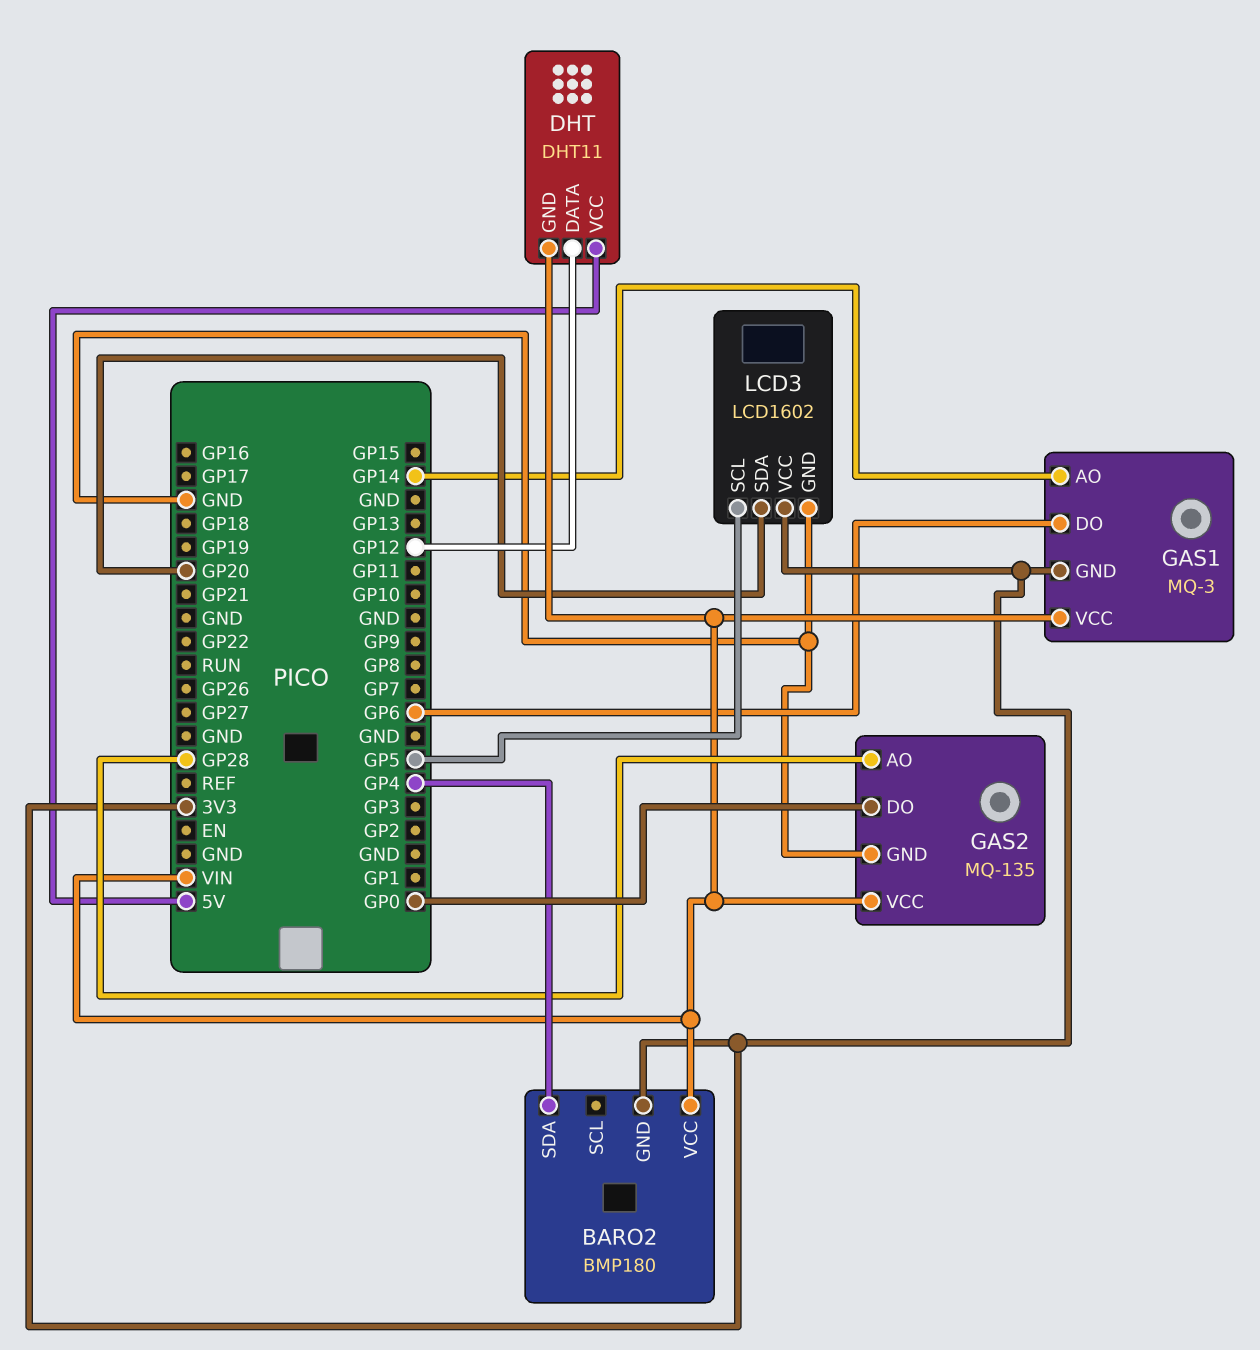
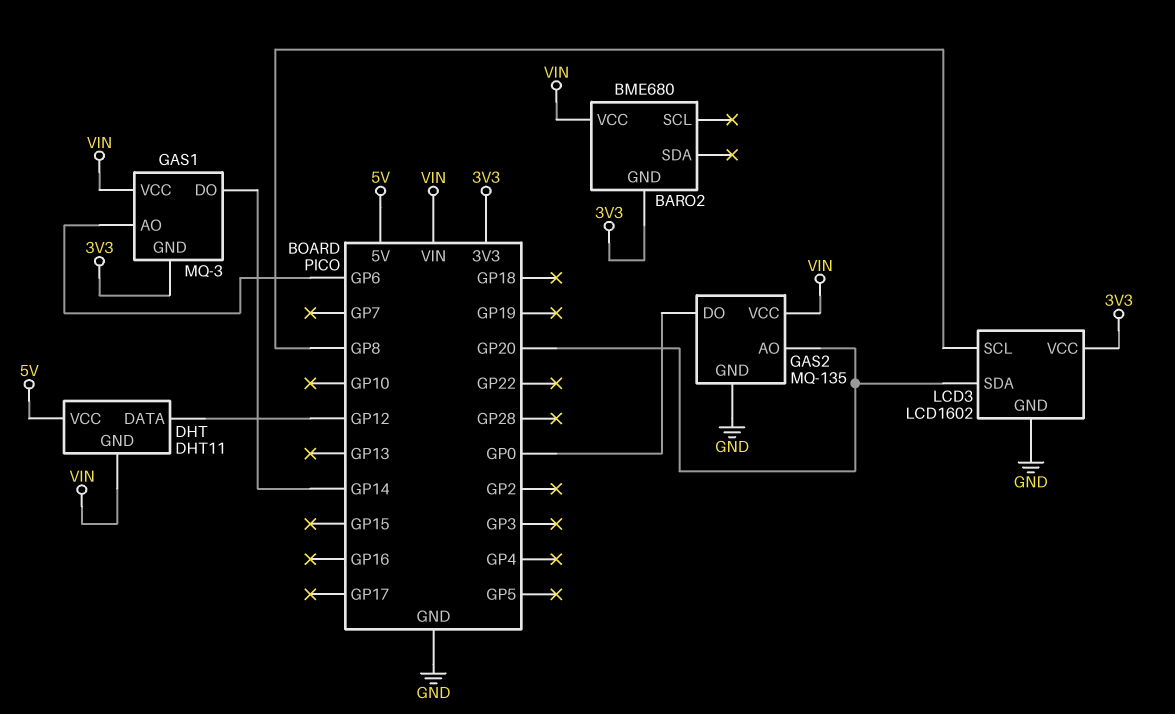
BARO2: BMP180 -> BME680
BARO2 pin SDA: GP4 -> none
GAS1 pin AO: GP14 -> GP6
GAS1 pin DO: GP6 -> GP14
GAS2 pin AO: GP28 -> GP20
LCD3 pin SCL: GP5 -> GP8

